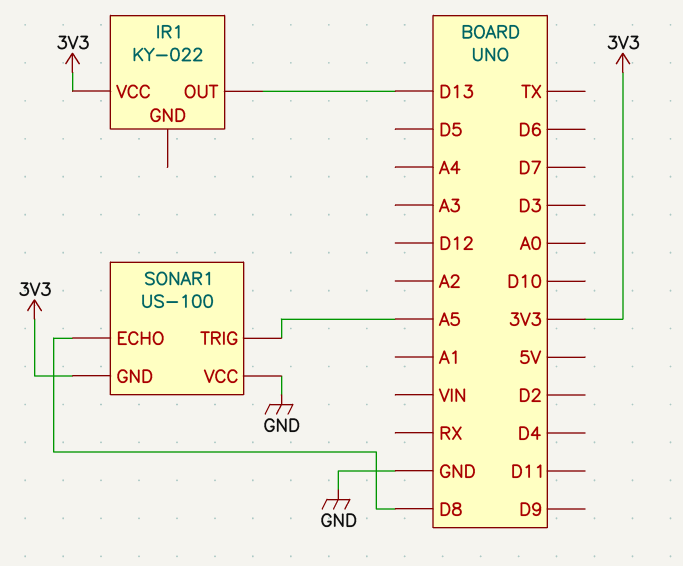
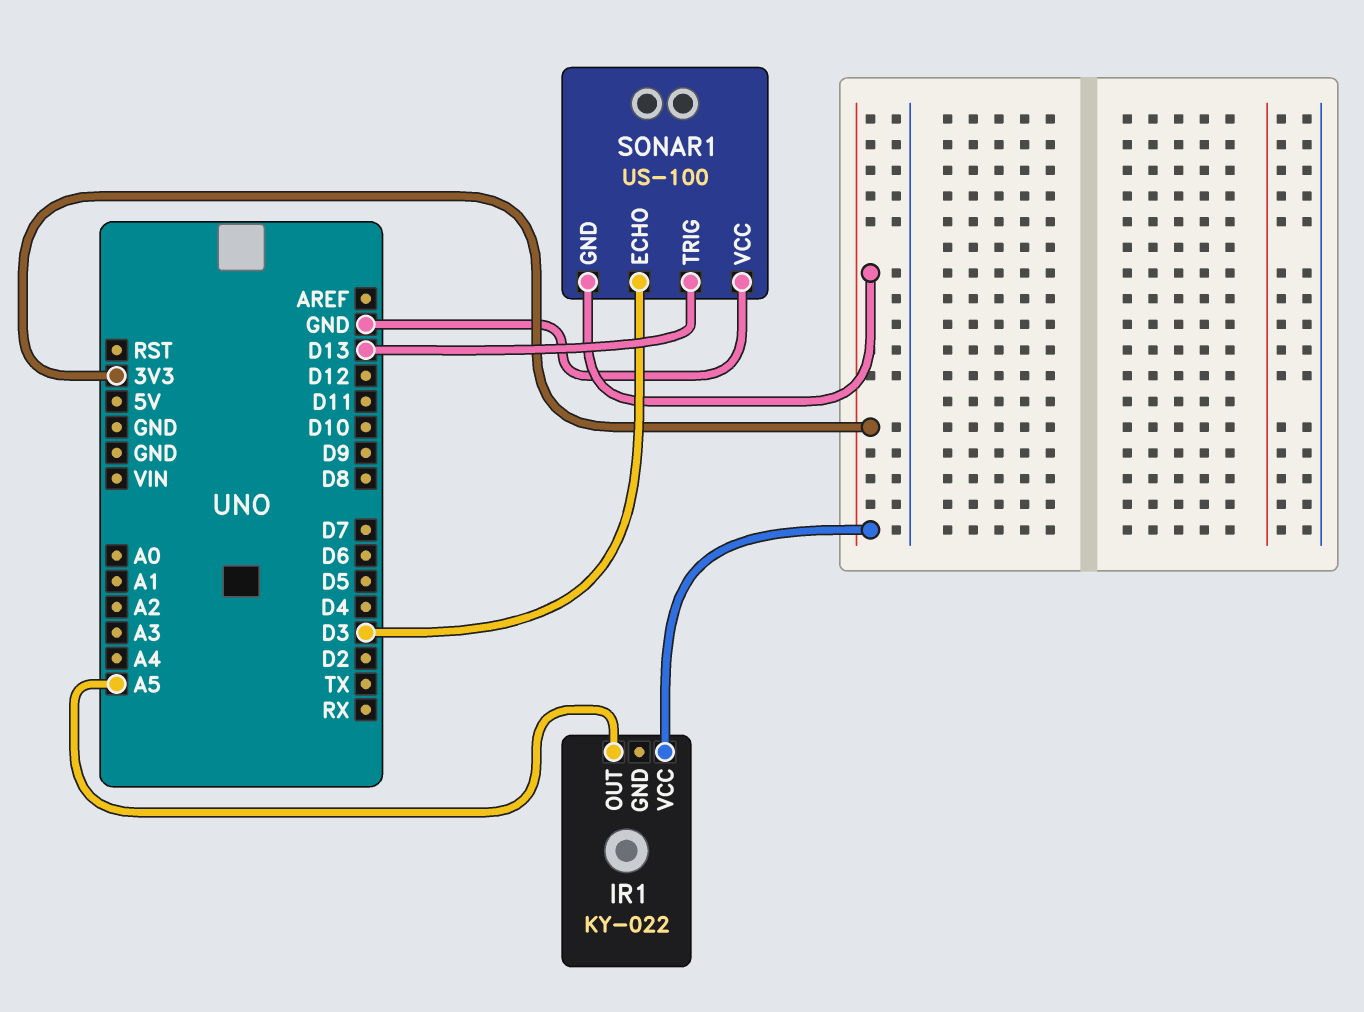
IR1 pin OUT: D13 -> A5
SONAR1 pin ECHO: D8 -> D3
SONAR1 pin TRIG: A5 -> D13

